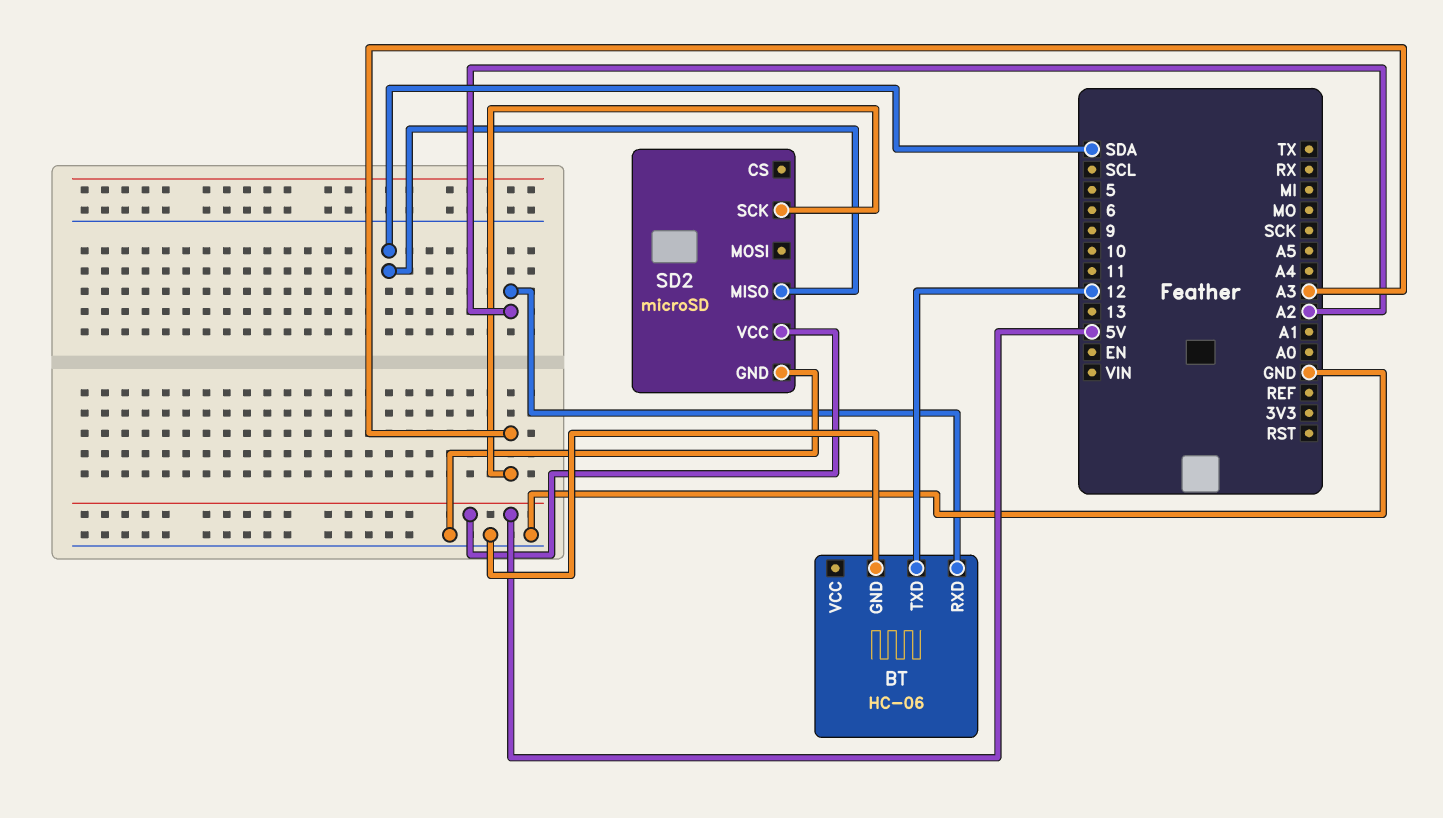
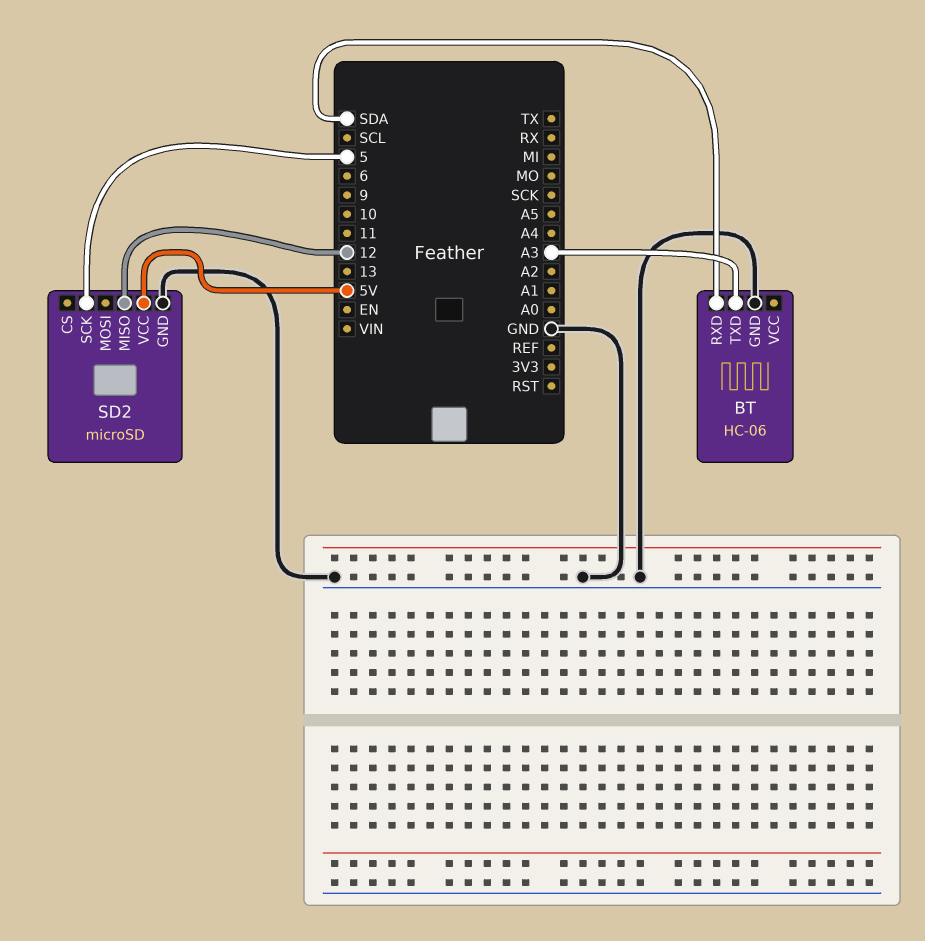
BT pin RXD: A2 -> SDA
BT pin TXD: 12 -> A3
SD2 pin MISO: SDA -> 12
SD2 pin SCK: A3 -> 5

